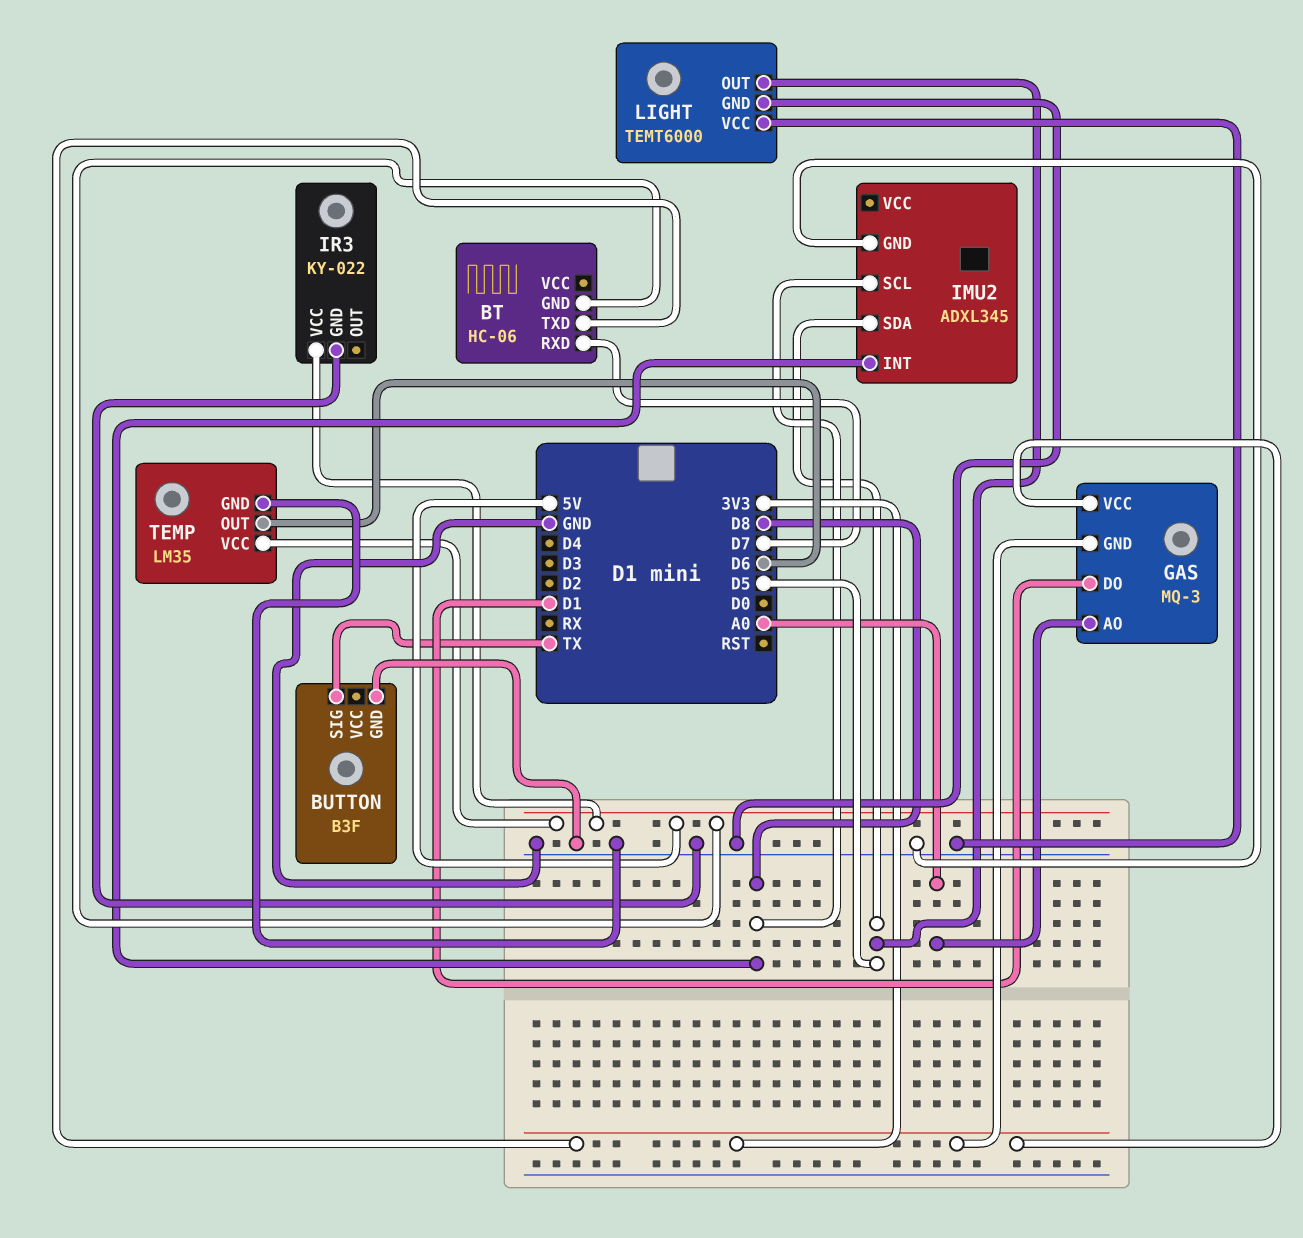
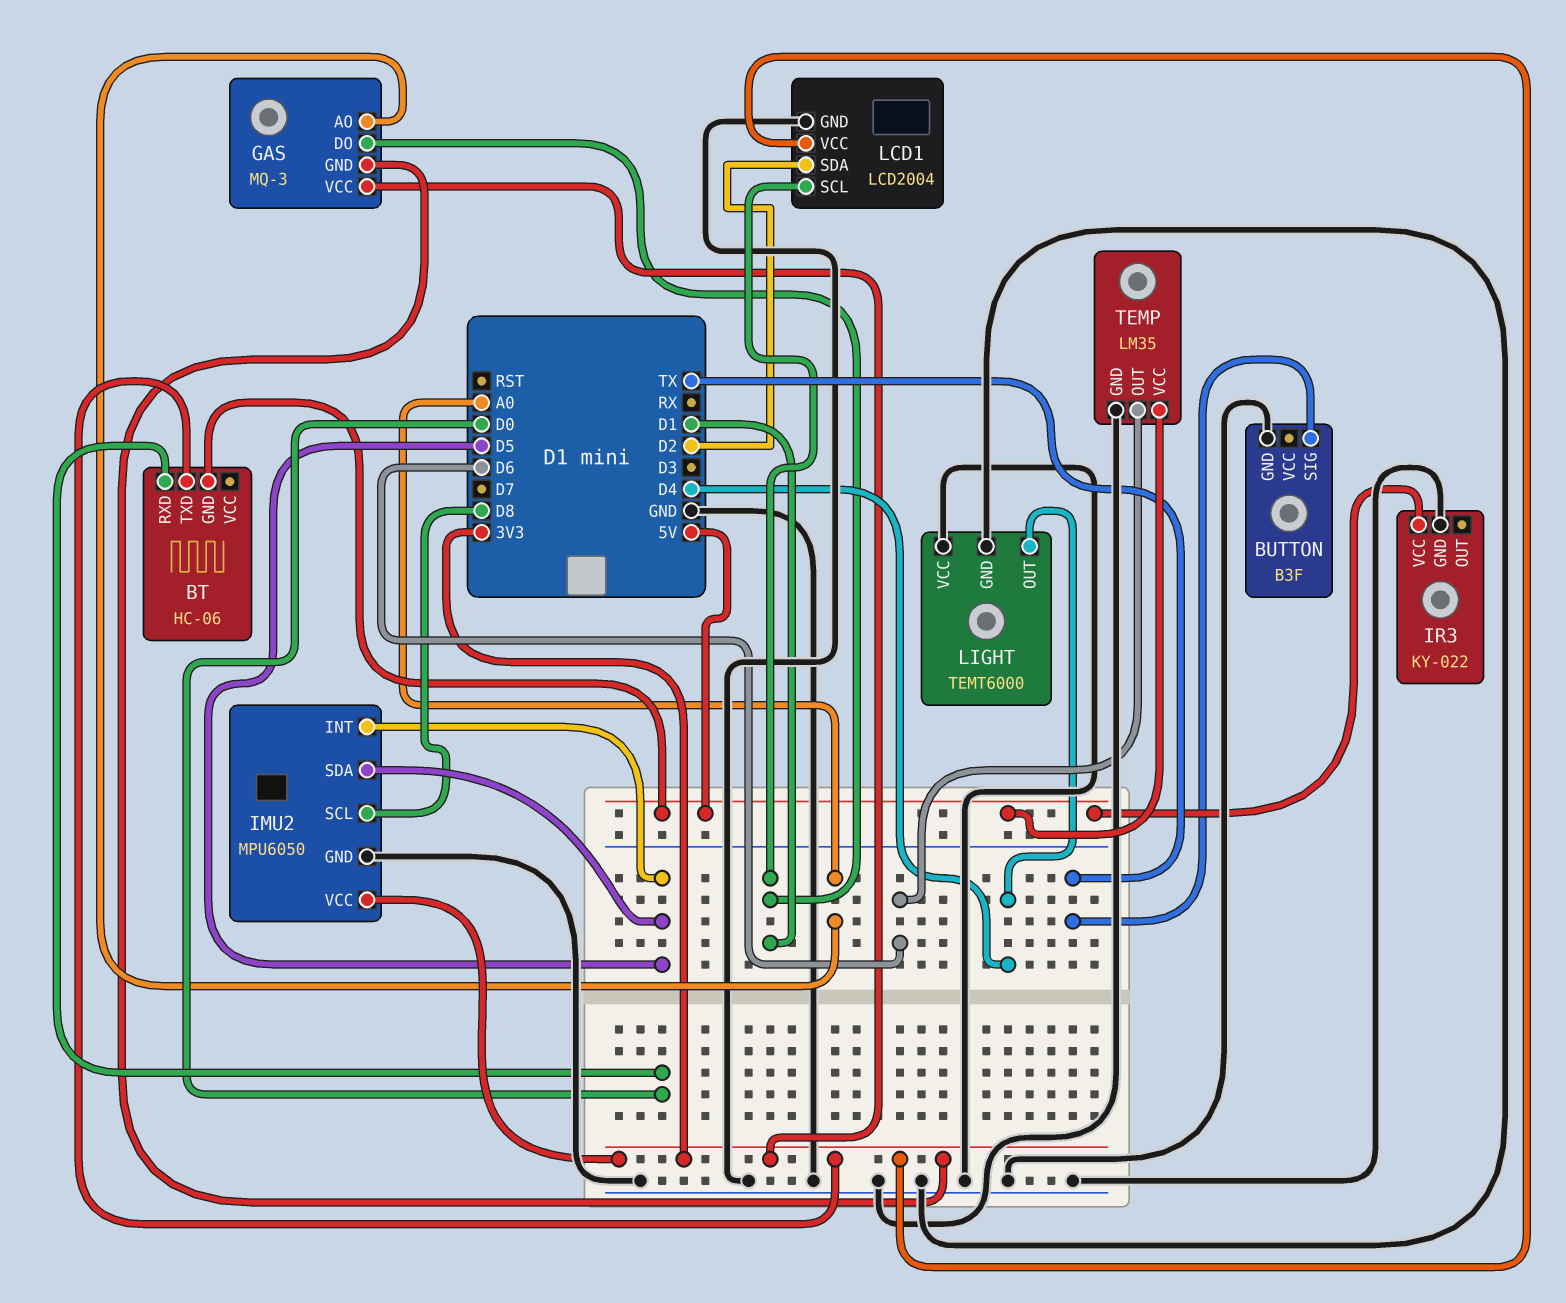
BT pin RXD: D7 -> D0
IMU2: ADXL345 -> MPU6050
IMU2 pin INT: D8 -> D5
IMU2 pin VCC: none -> 3V3
LCD1: none -> LCD2004
LCD1 pin GND: none -> GND
LCD1 pin SCL: none -> D1
LCD1 pin SDA: none -> D2
LCD1 pin VCC: none -> 3V3
LIGHT pin OUT: D5 -> D4

